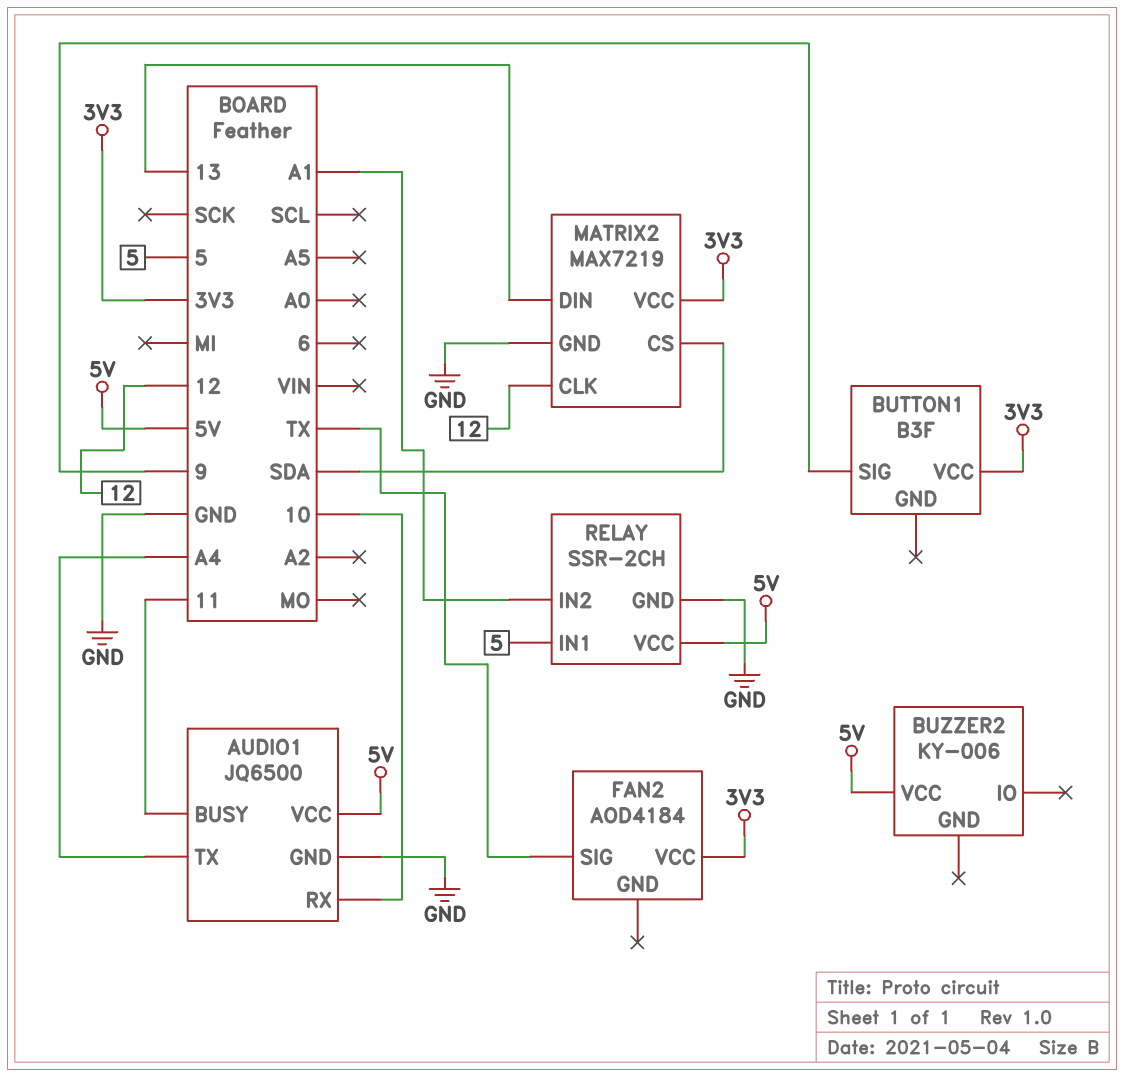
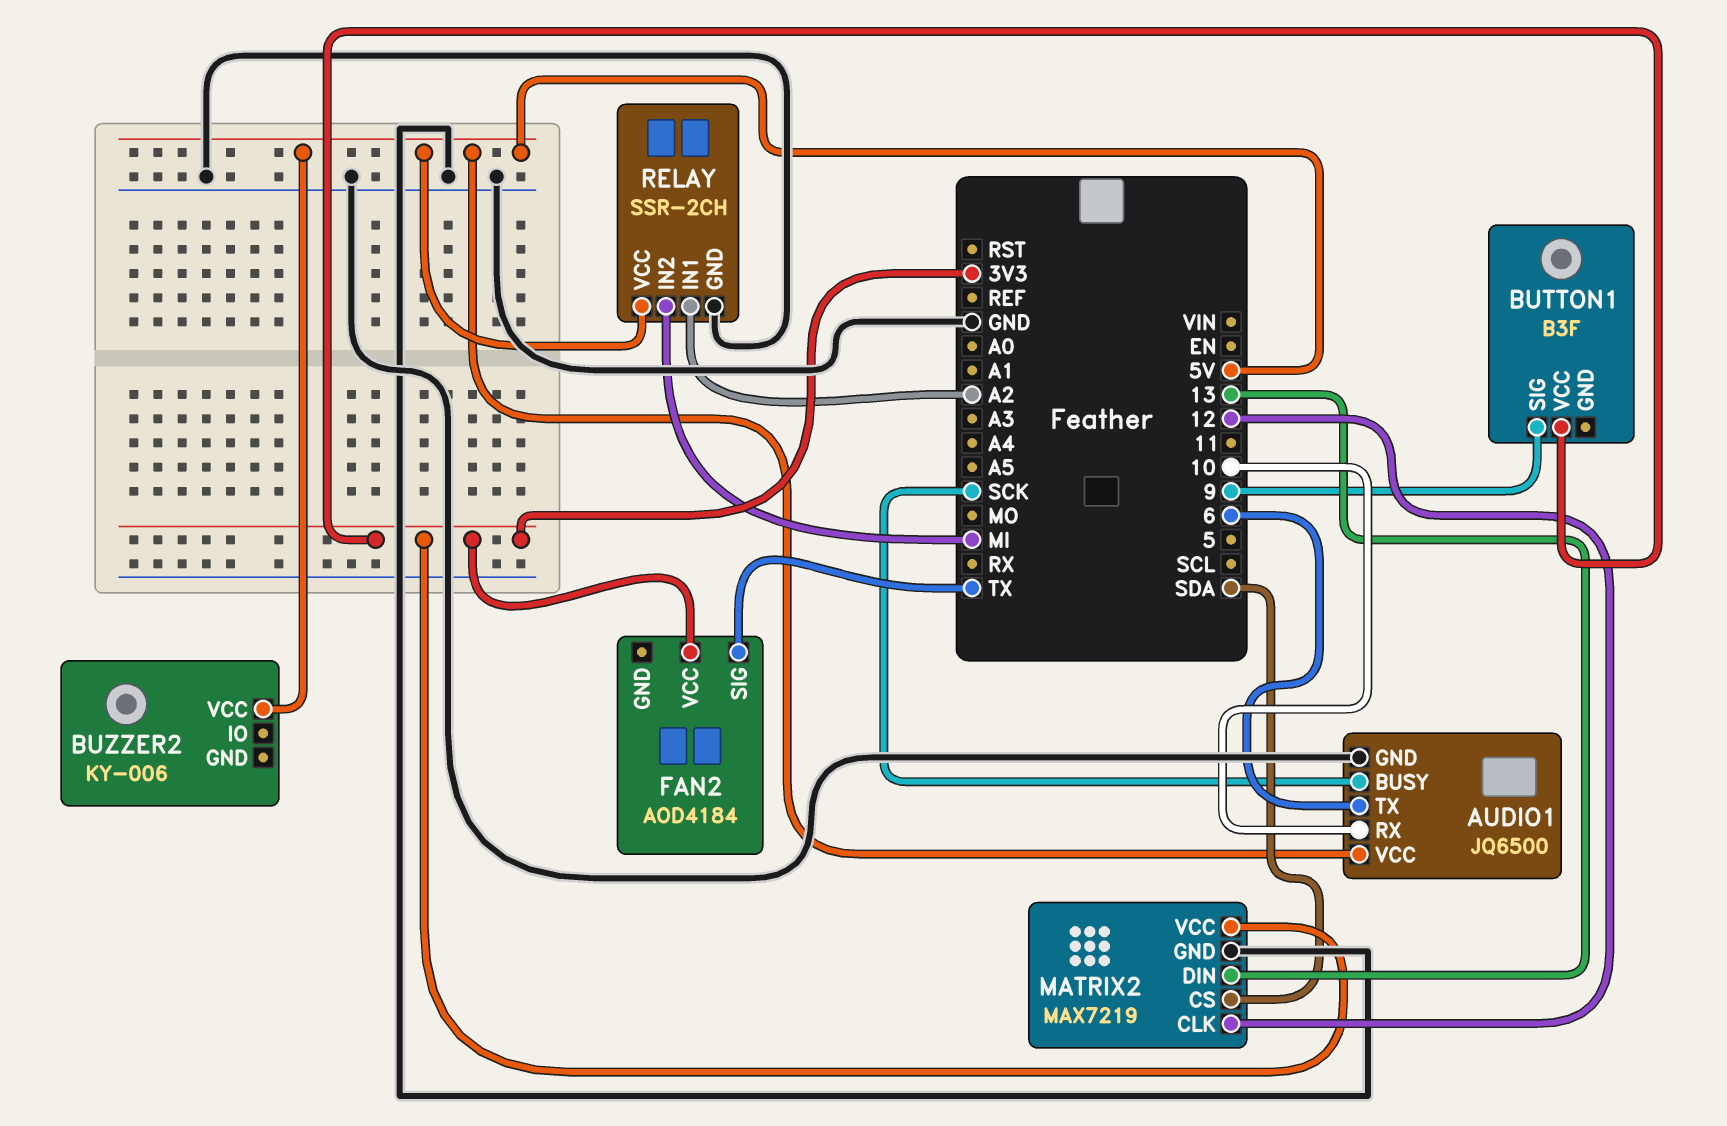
AUDIO1 pin BUSY: 11 -> SCK
AUDIO1 pin TX: A4 -> 6
RELAY pin IN1: 5 -> A2
RELAY pin IN2: A1 -> MI

